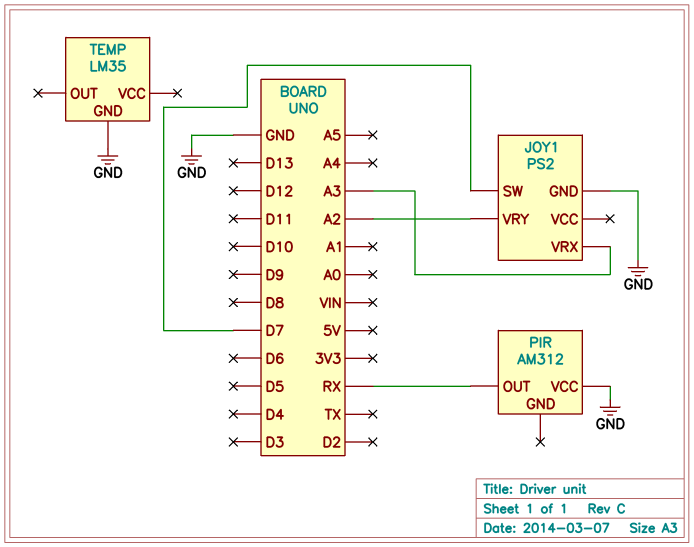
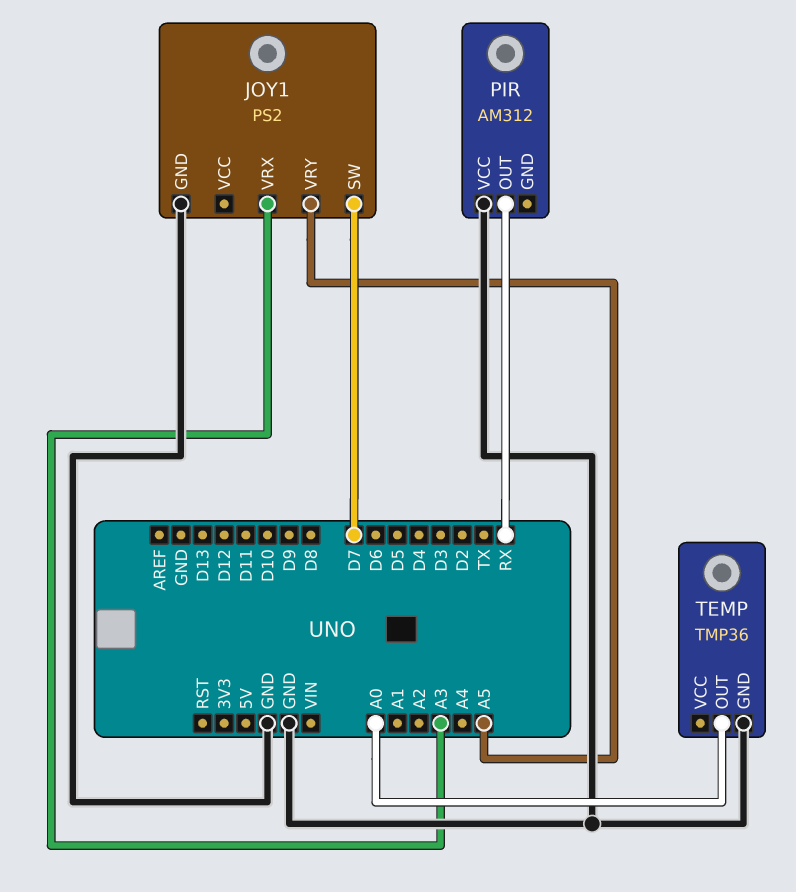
JOY1 pin VRY: A2 -> A5
TEMP: LM35 -> TMP36
TEMP pin OUT: none -> A0

